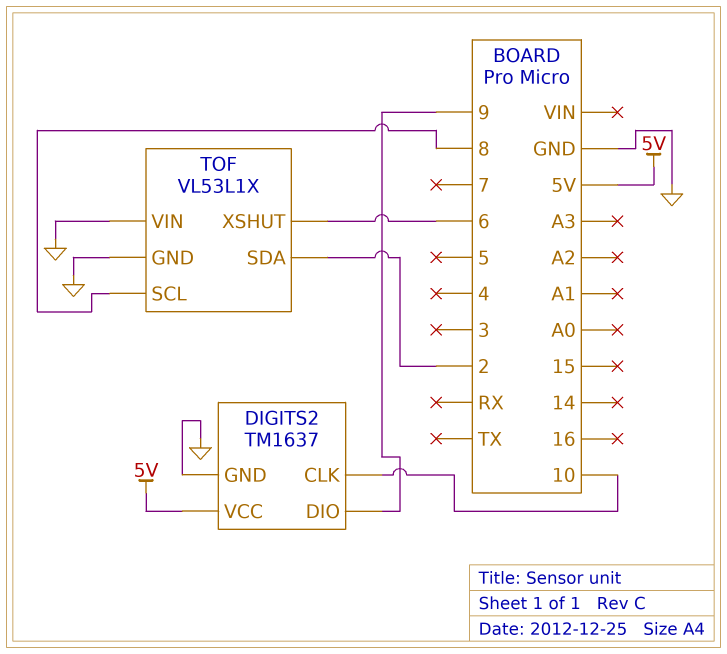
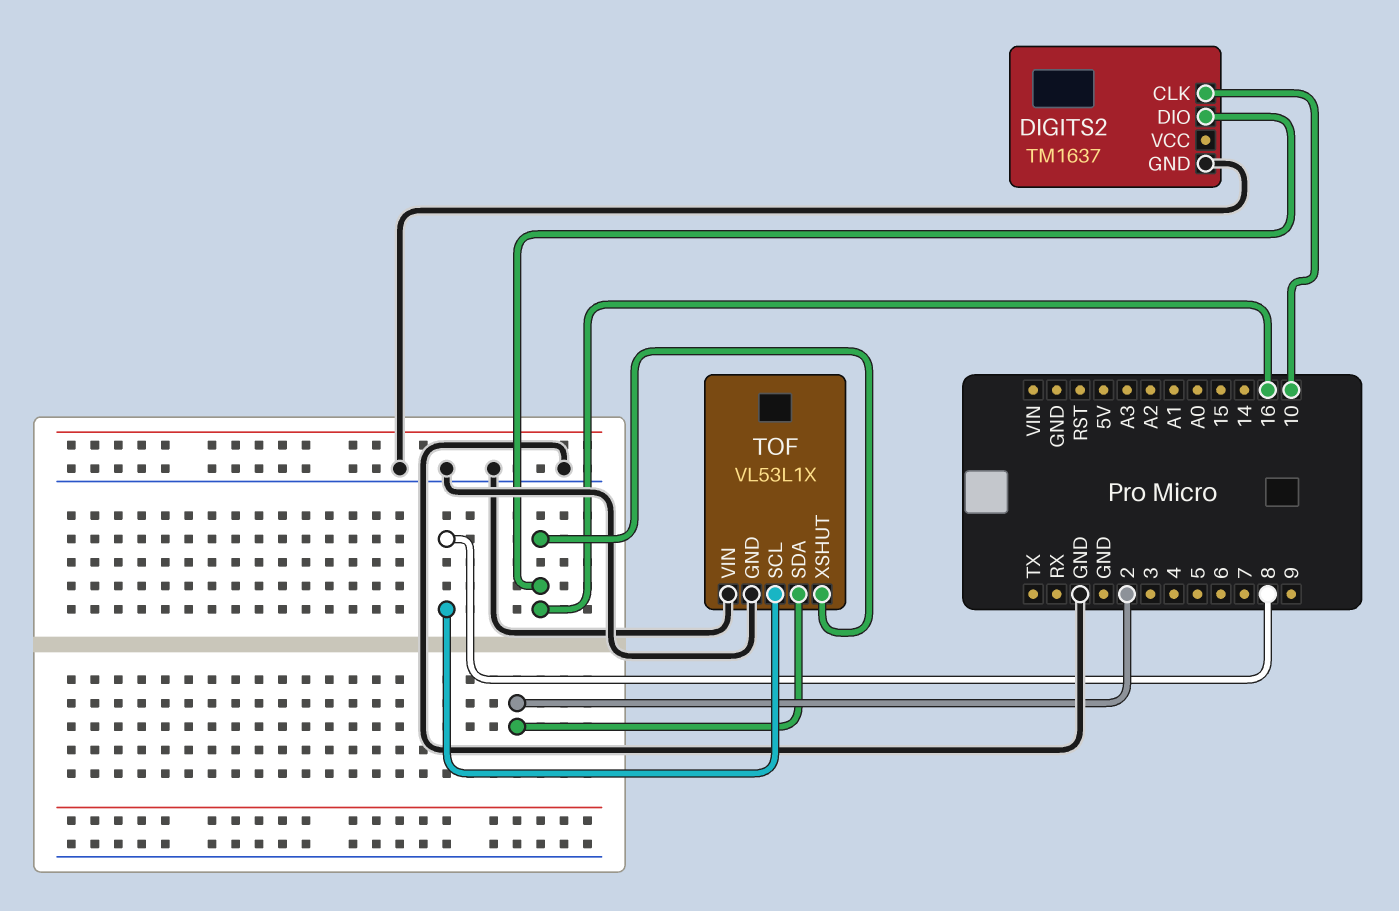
DIGITS2 pin DIO: 9 -> 16
DIGITS2 pin VCC: 5V -> none
TOF pin XSHUT: 6 -> 16

